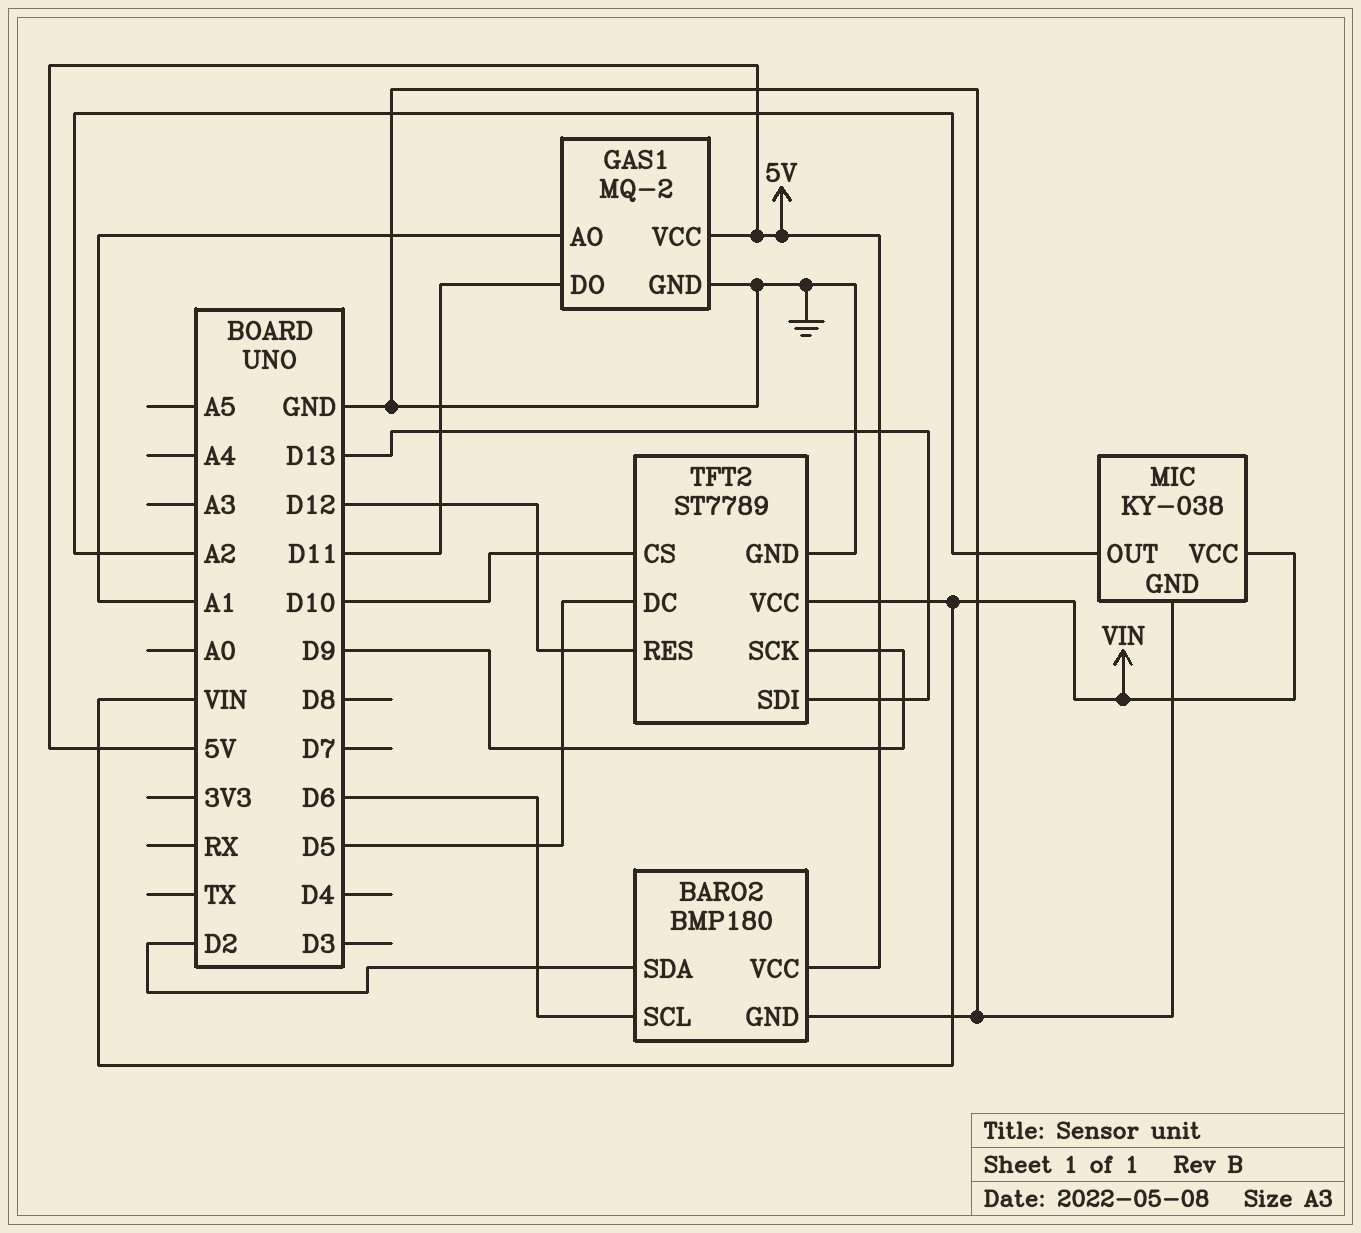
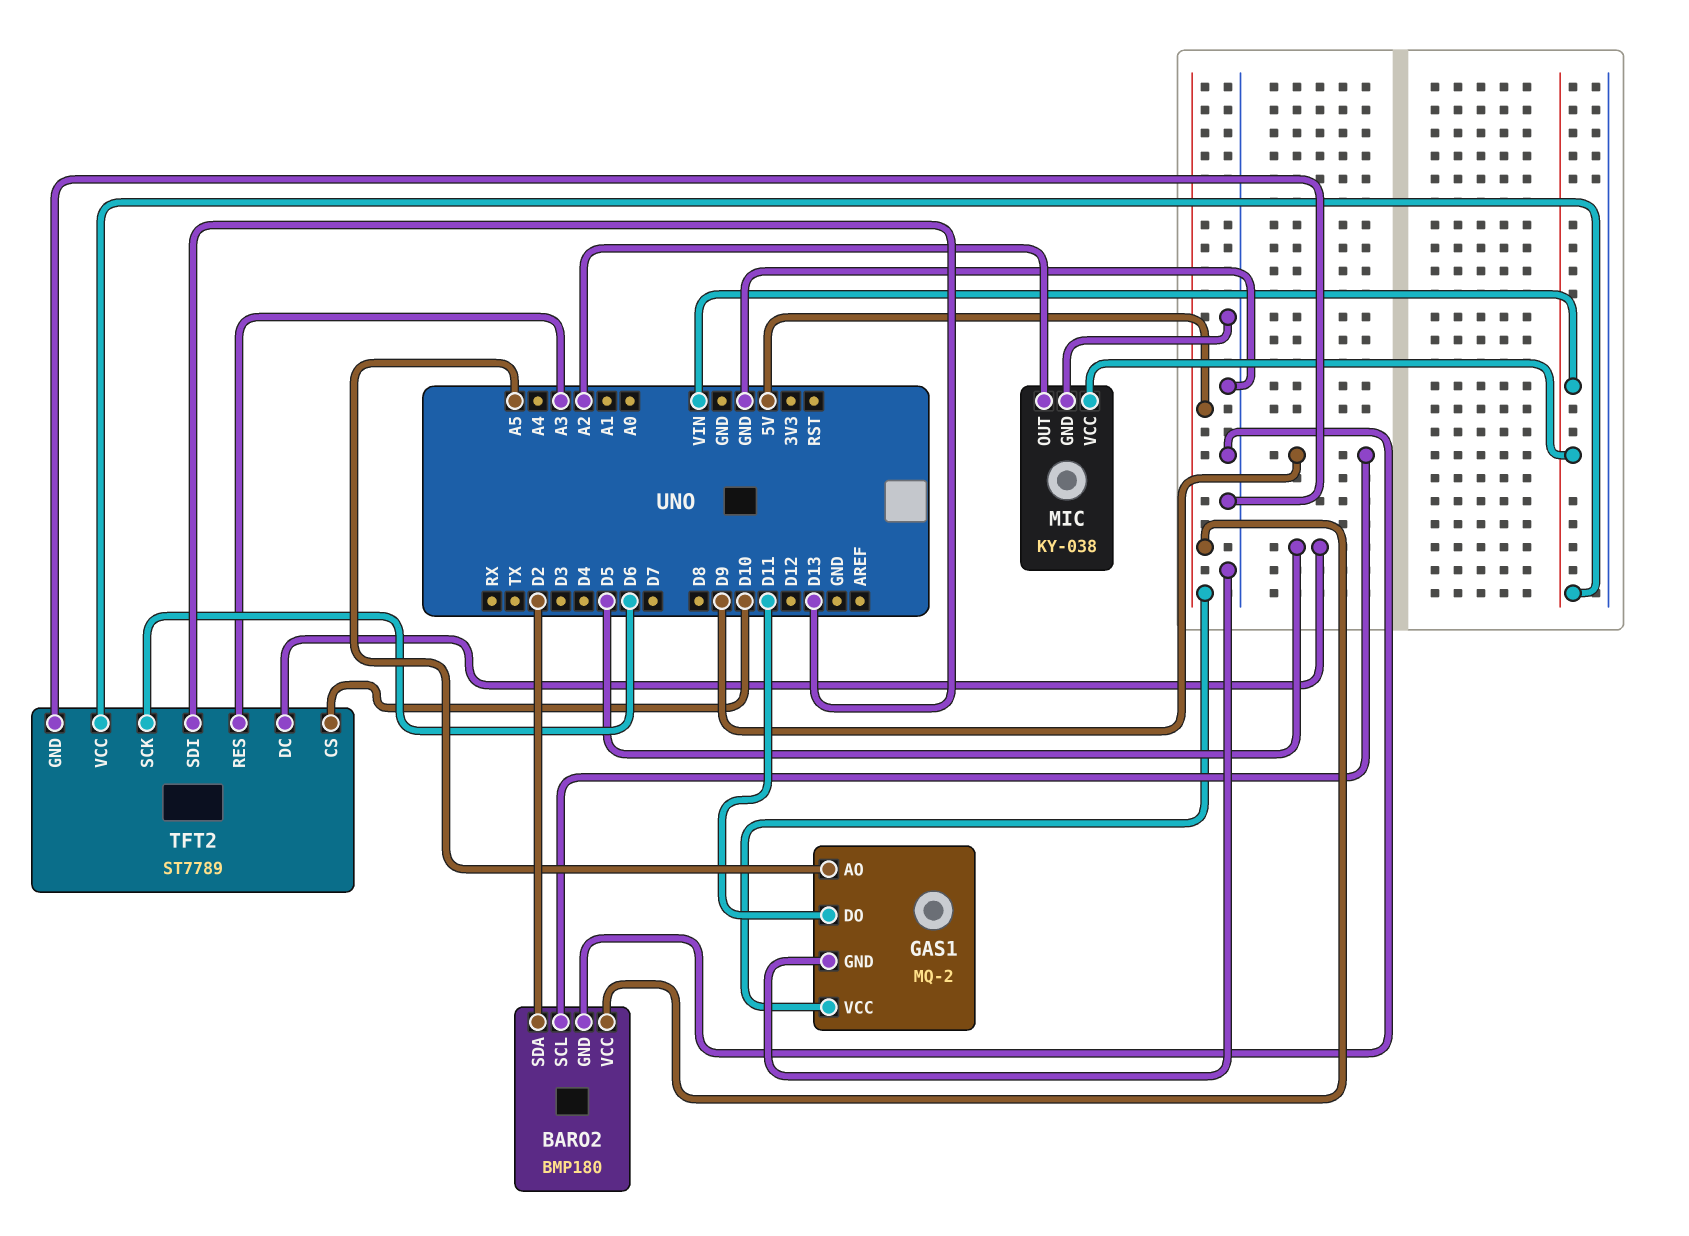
BARO2 pin SCL: D6 -> D9
GAS1 pin AO: A1 -> A5
TFT2 pin RES: D12 -> A3
TFT2 pin SCK: D9 -> D6

